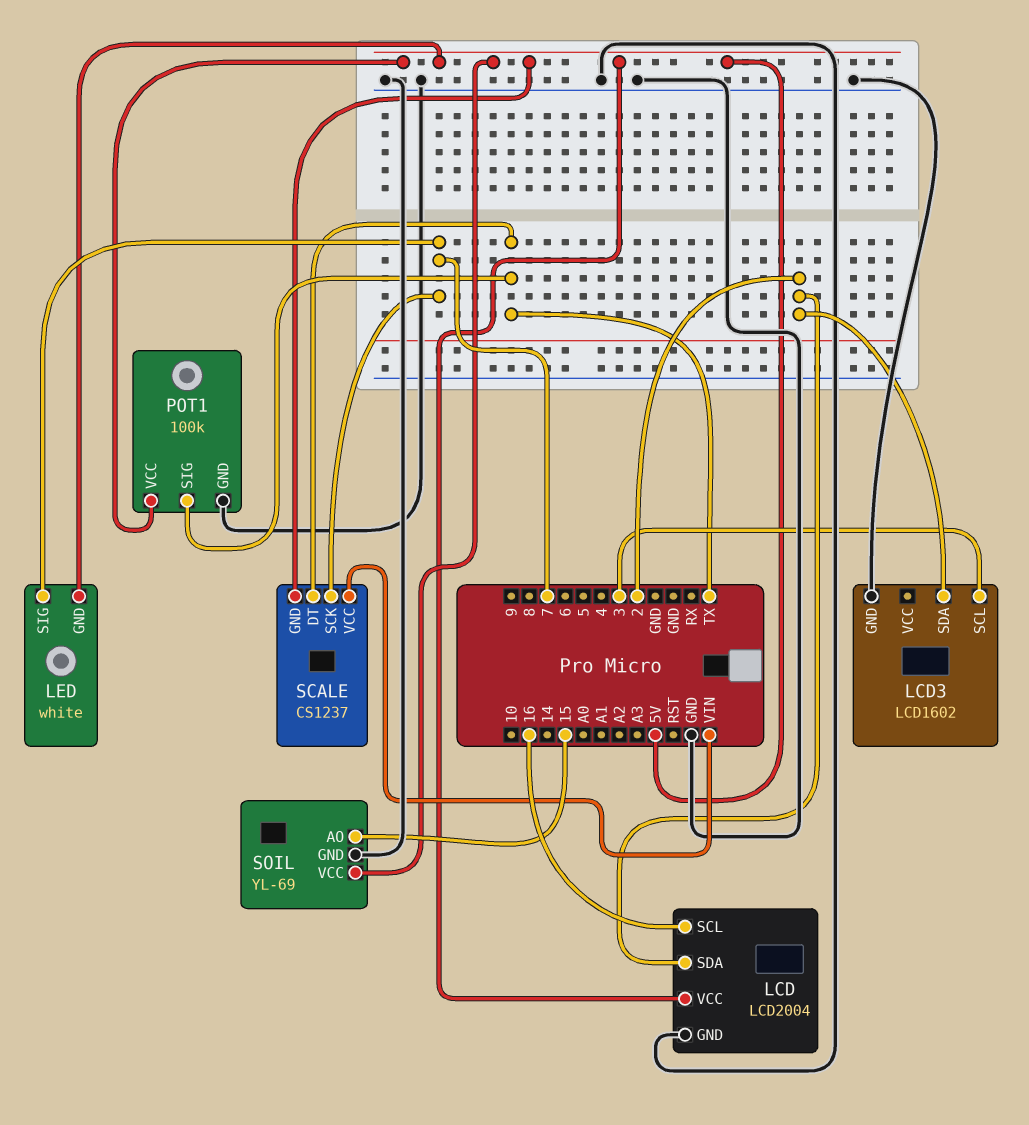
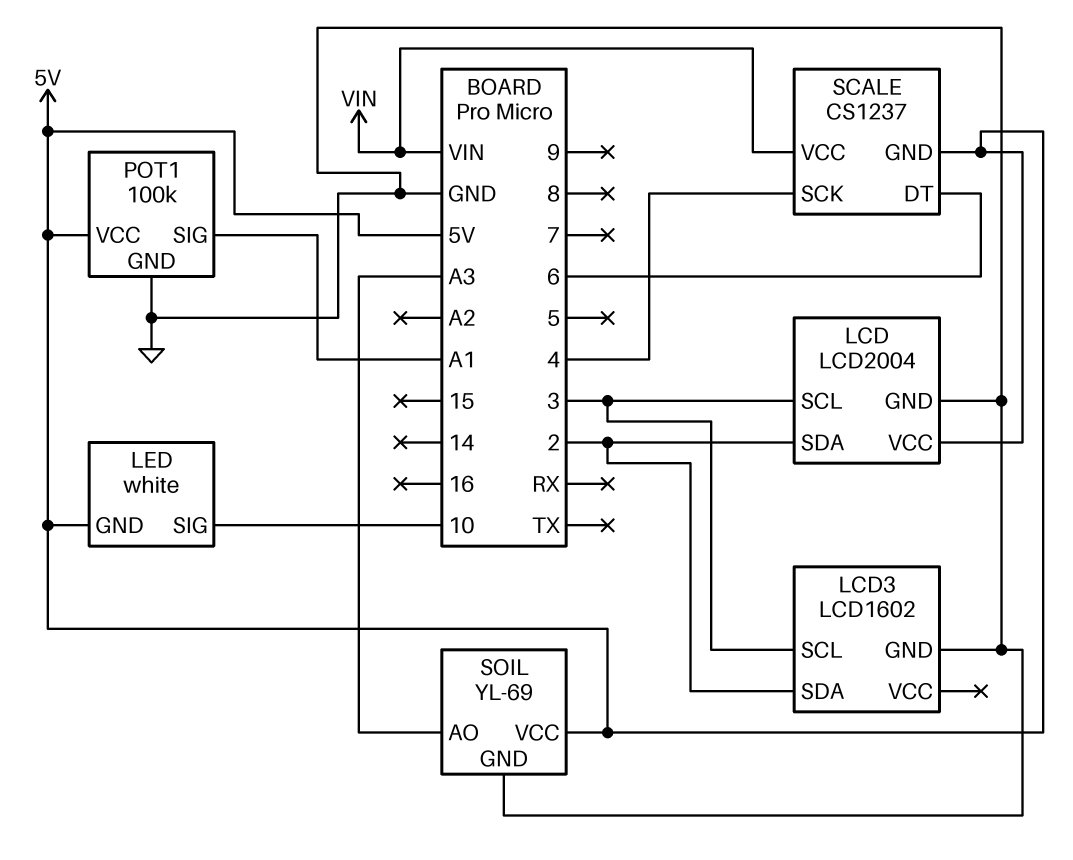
LCD pin SCL: 16 -> 3
LED pin SIG: 7 -> 10
POT1 pin SIG: TX -> A1
SCALE pin DT: TX -> 6
SCALE pin SCK: 7 -> 4
SOIL pin AO: 15 -> A3

